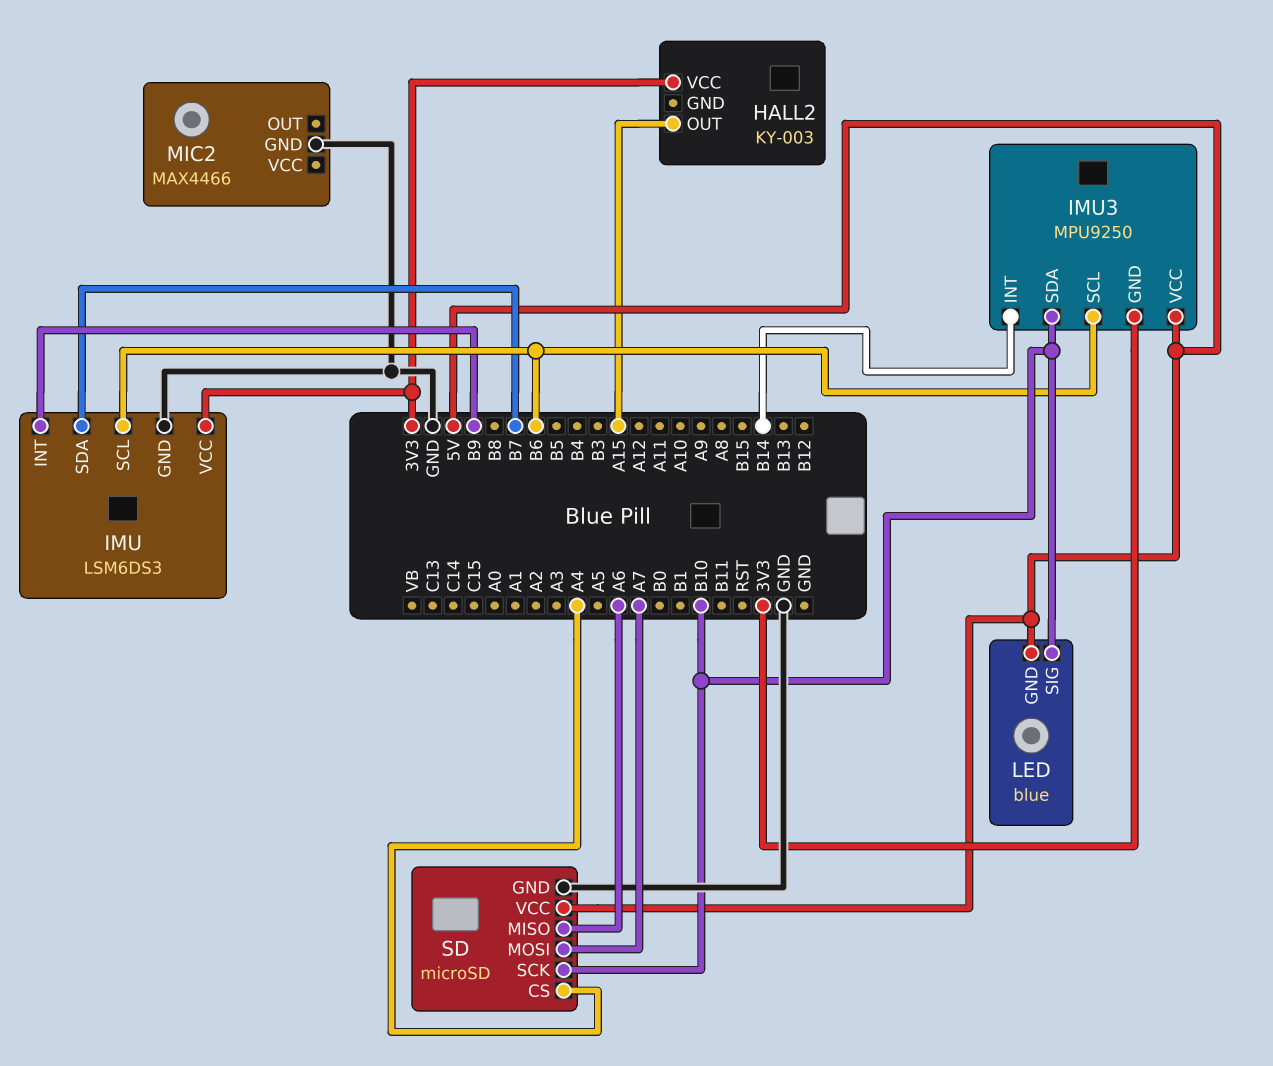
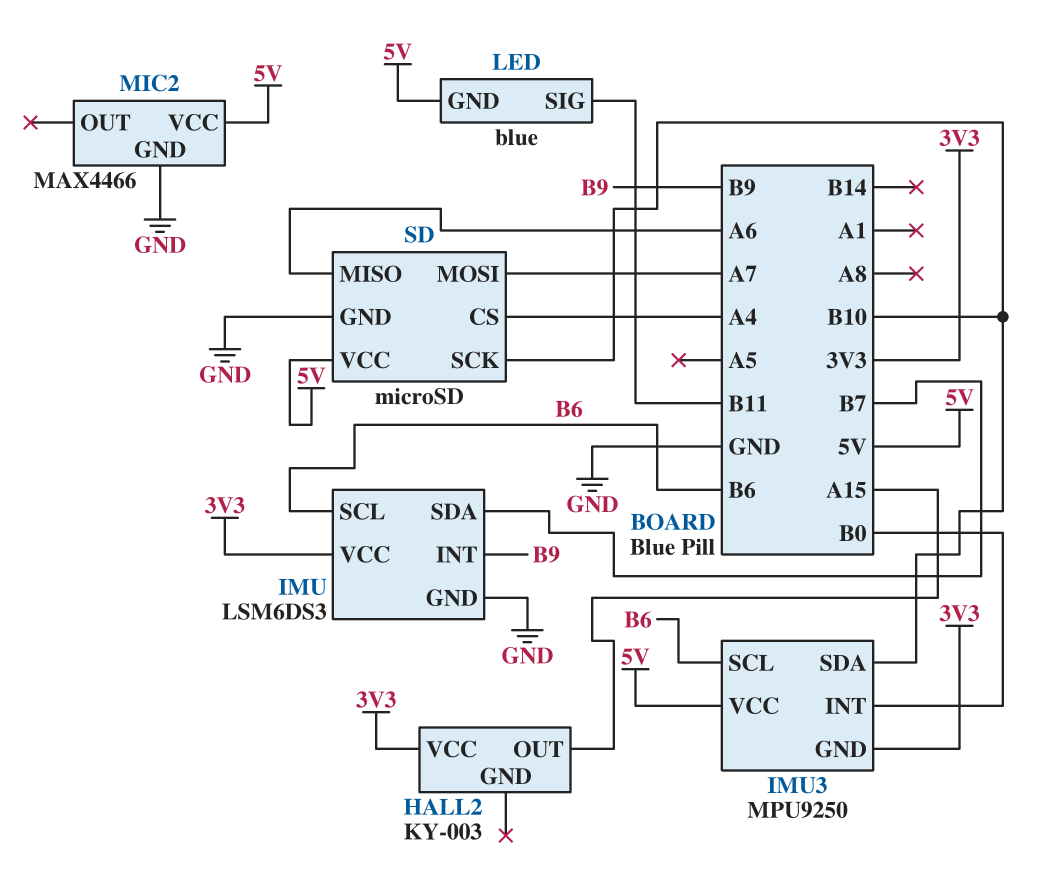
IMU3 pin INT: B14 -> B0
LED pin SIG: B10 -> B11
MIC2 pin VCC: none -> 5V

